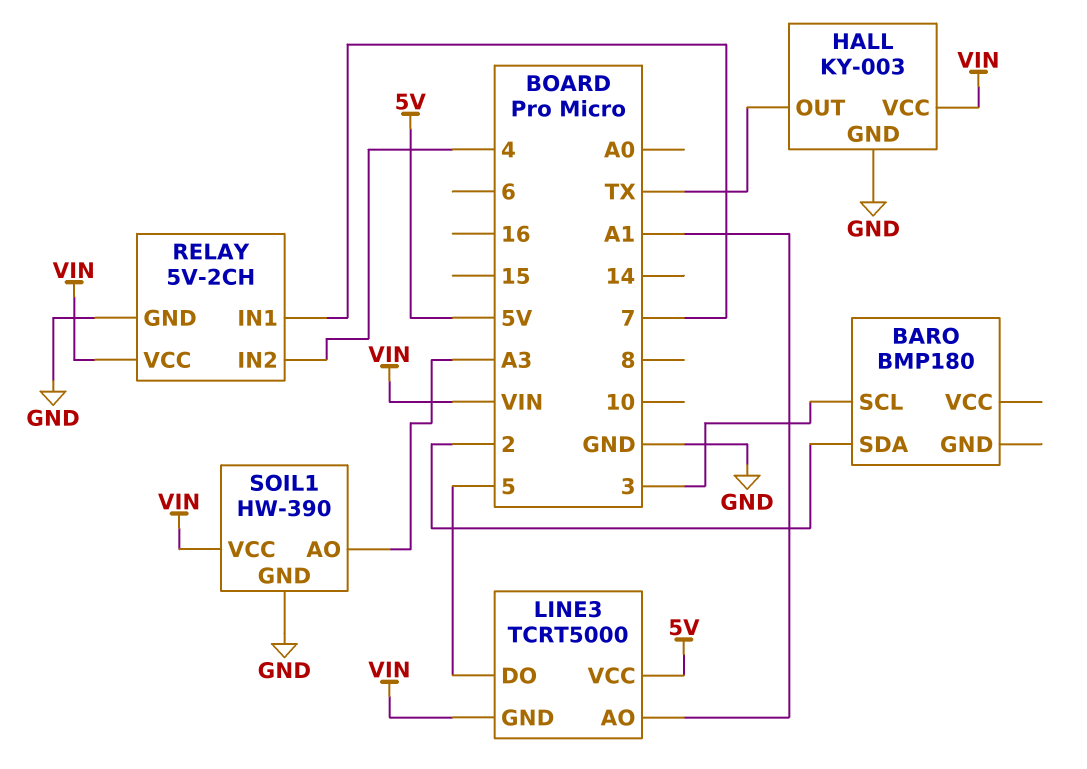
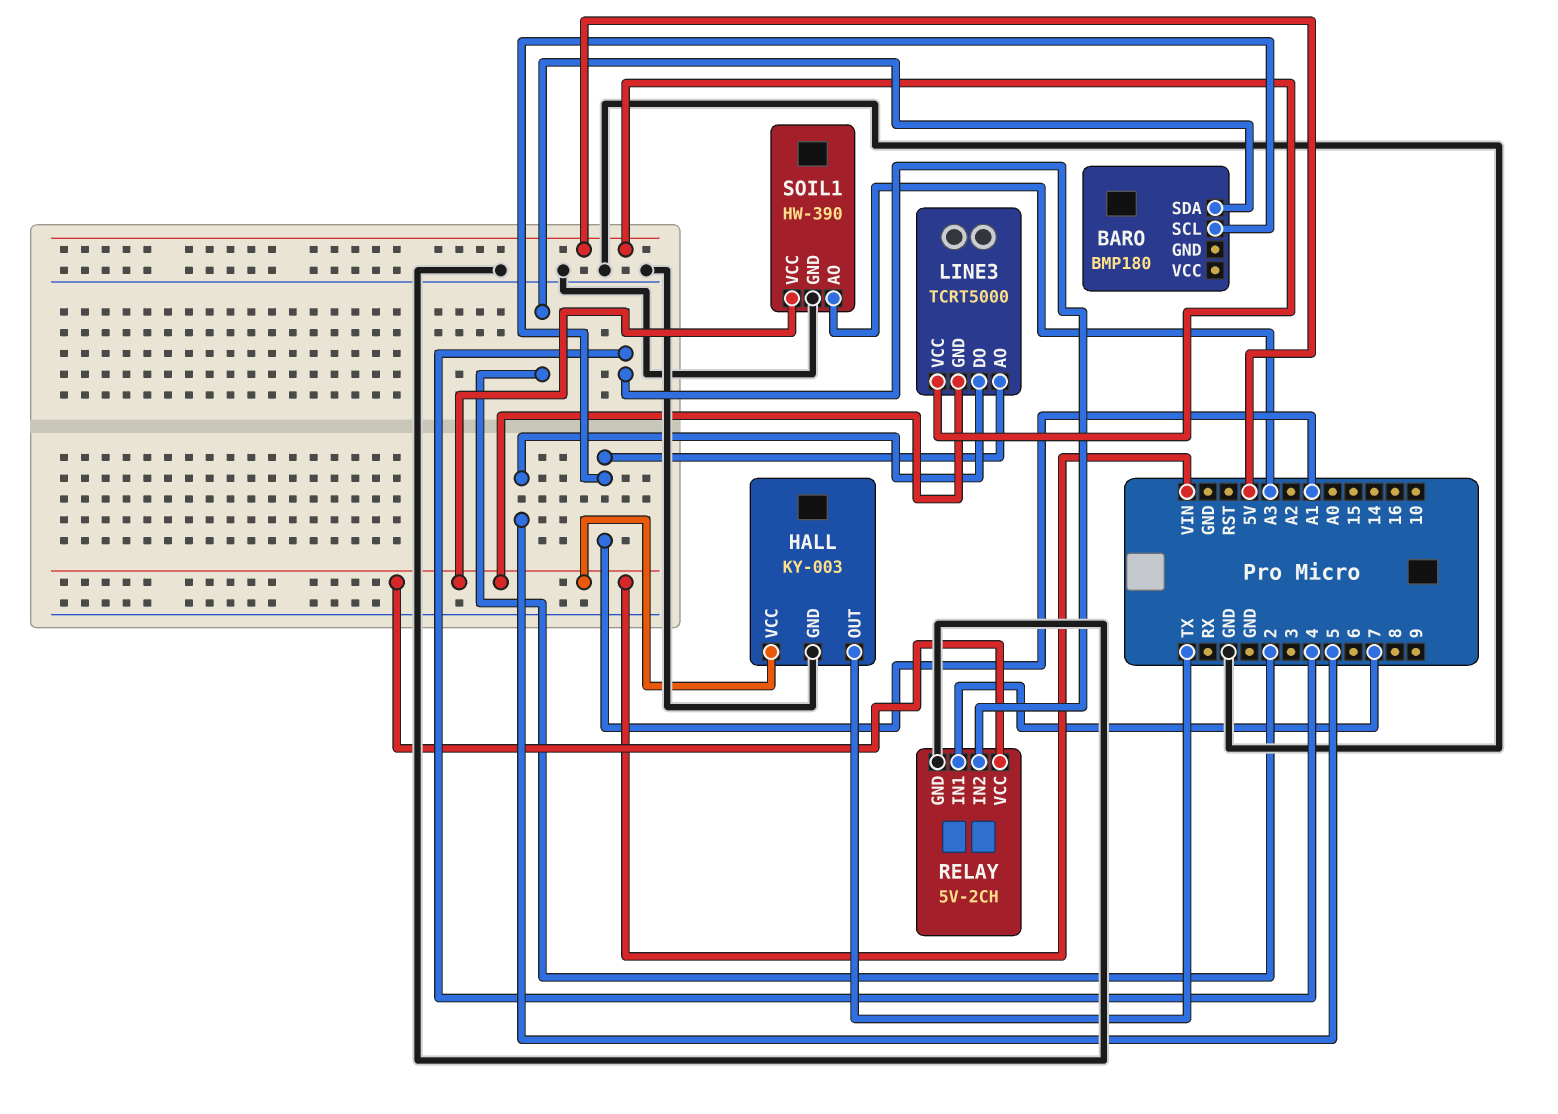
BARO pin SCL: 3 -> A1

